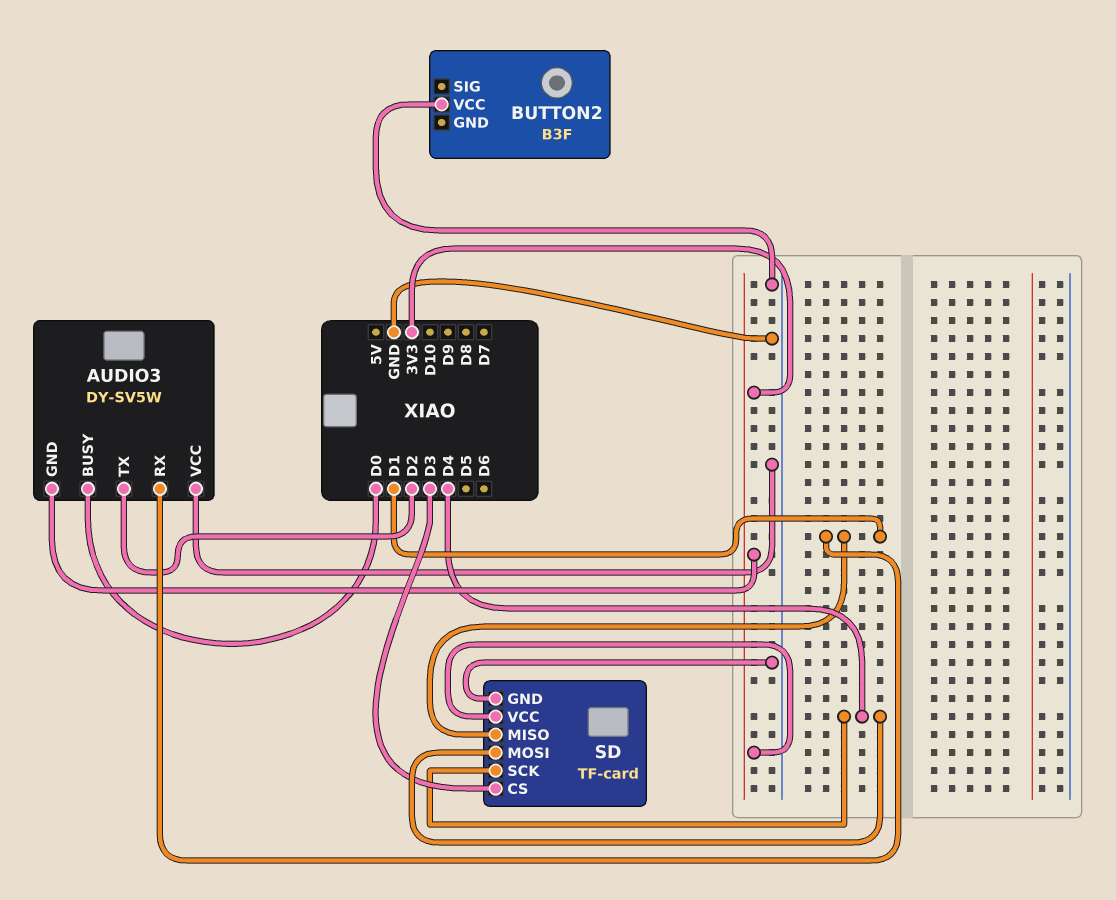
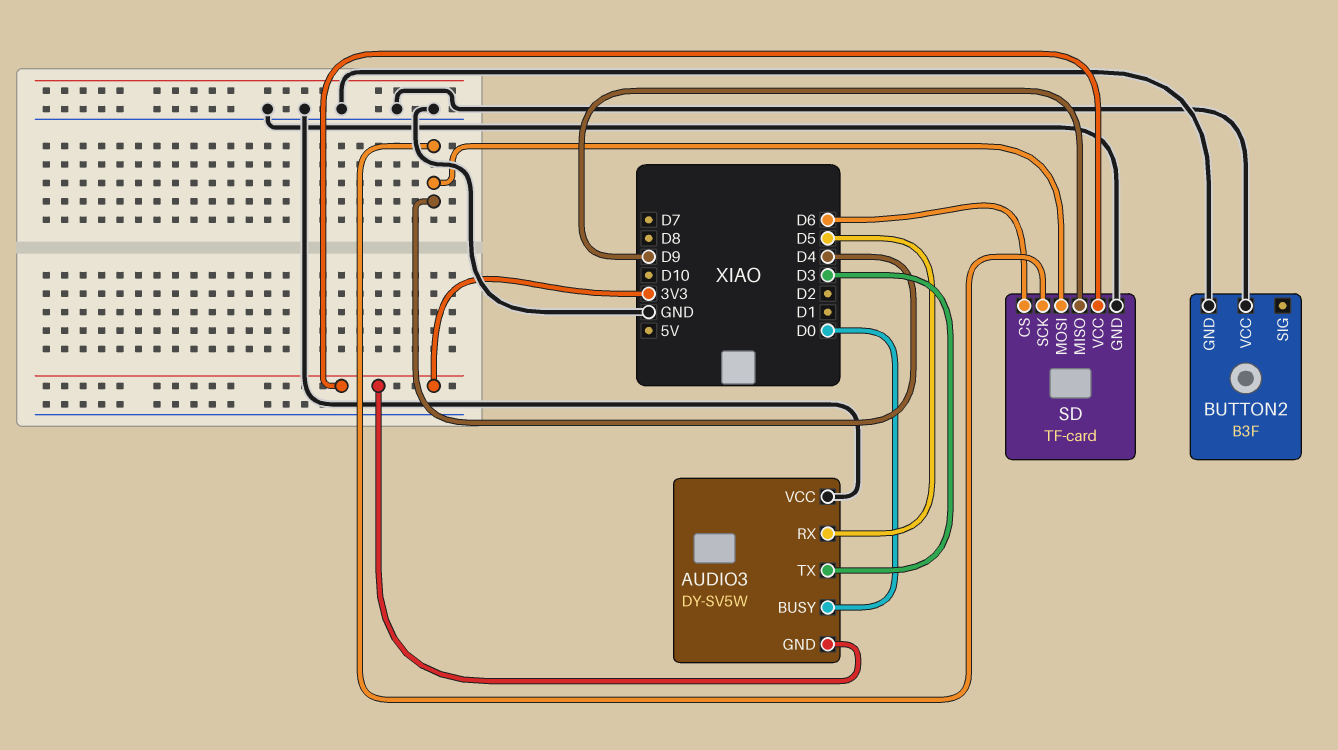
AUDIO3 pin RX: D1 -> D5
AUDIO3 pin TX: D2 -> D3
BUTTON2 pin GND: none -> GND
SD pin CS: D3 -> D6
SD pin MISO: D1 -> D9

